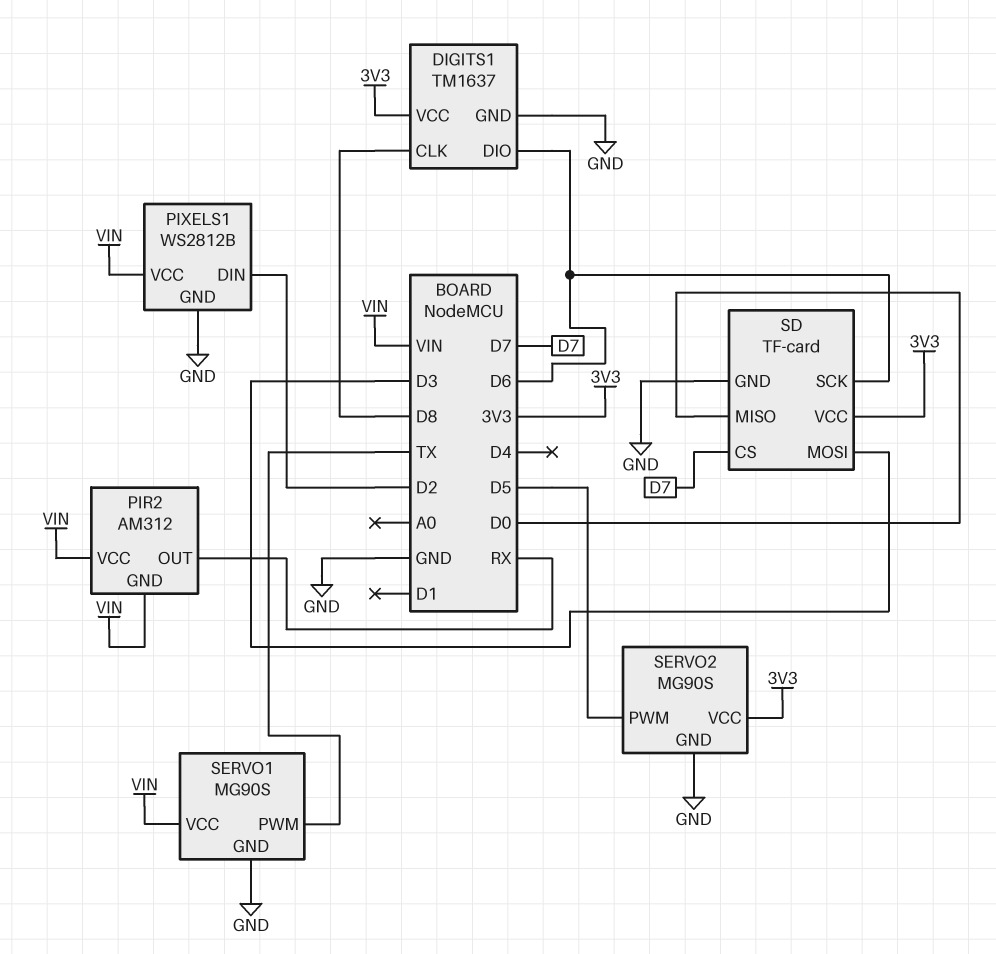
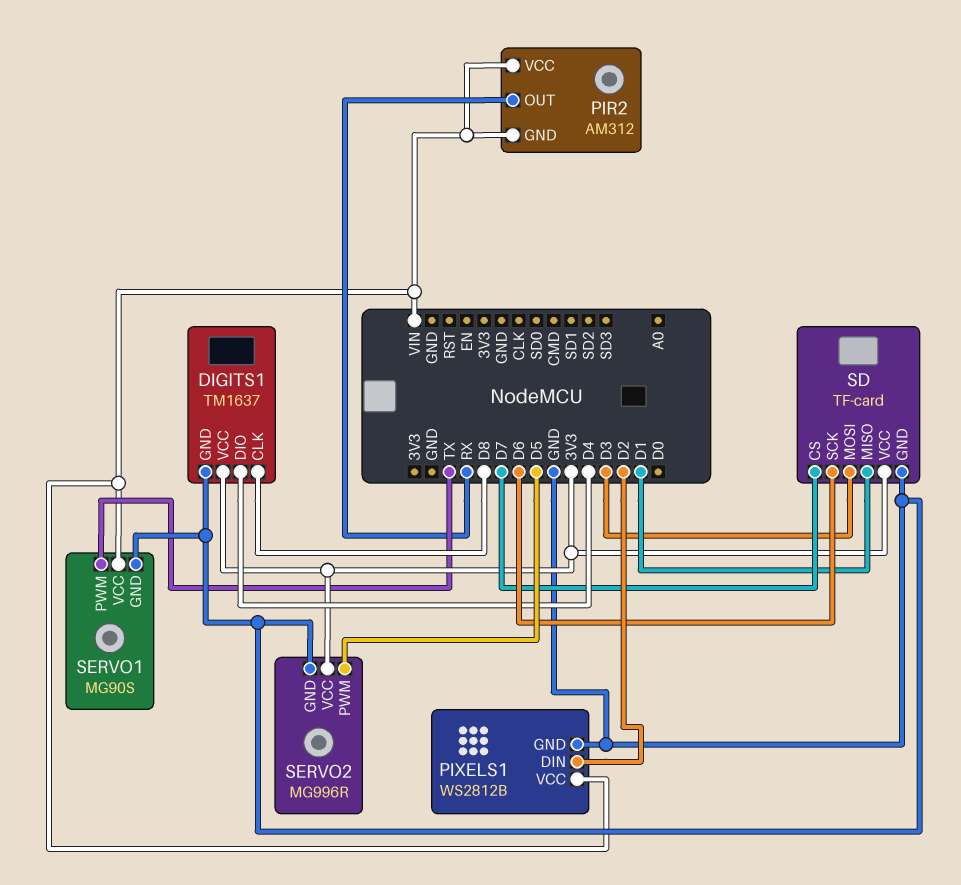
DIGITS1 pin DIO: D6 -> D4
SD pin MISO: D0 -> D1
SERVO2: MG90S -> MG996R

